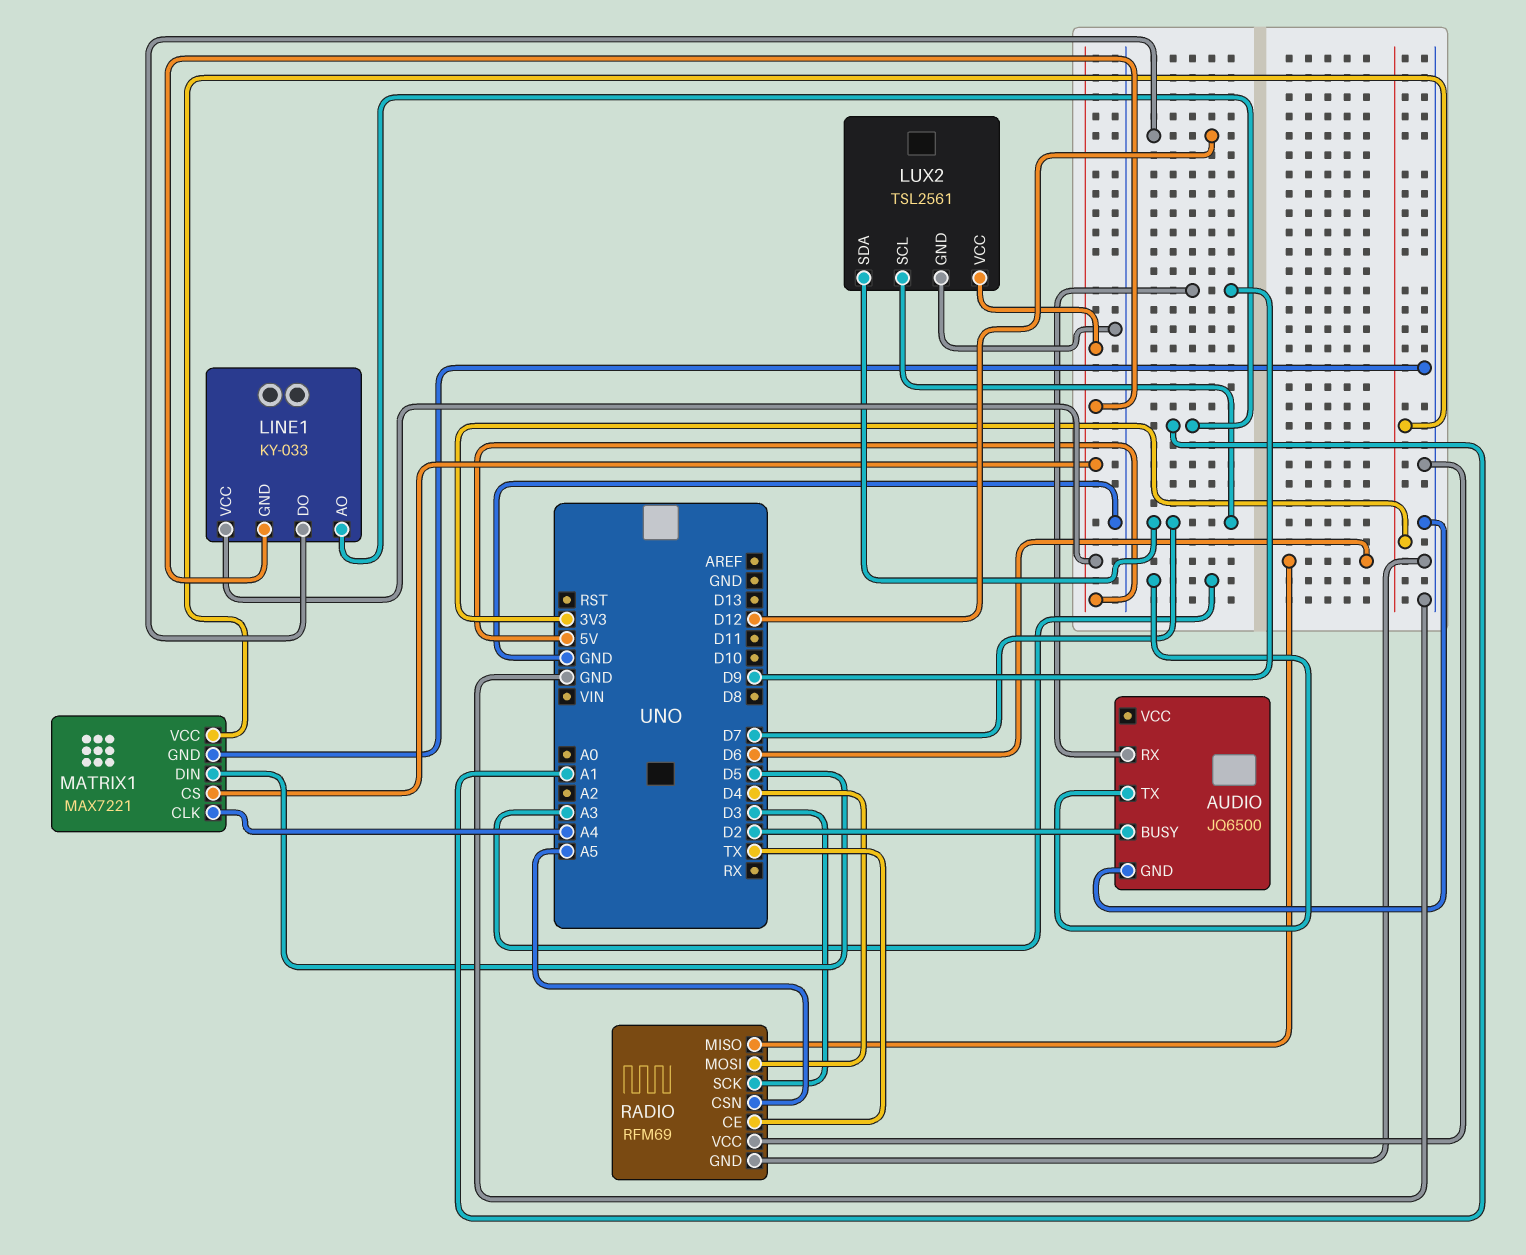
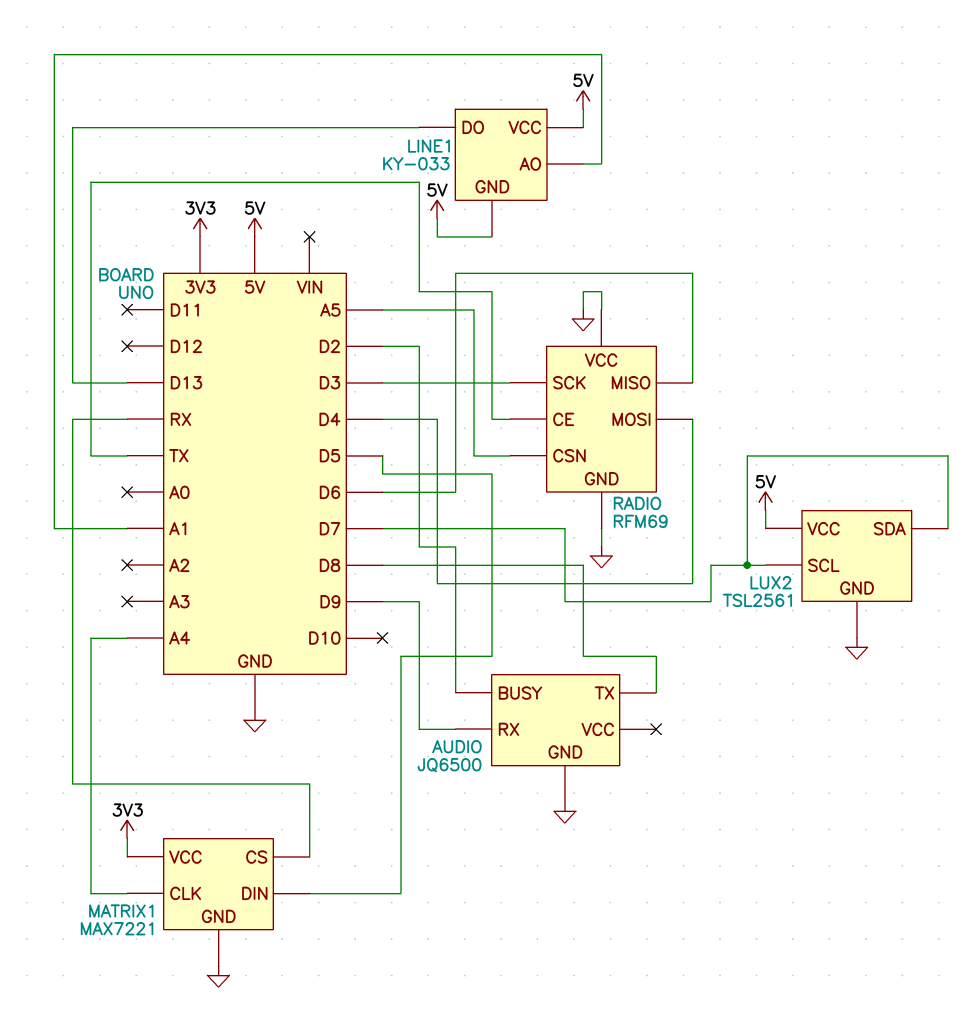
AUDIO pin TX: A3 -> D8
LINE1 pin DO: D12 -> D13
MATRIX1 pin CS: 5V -> RX

